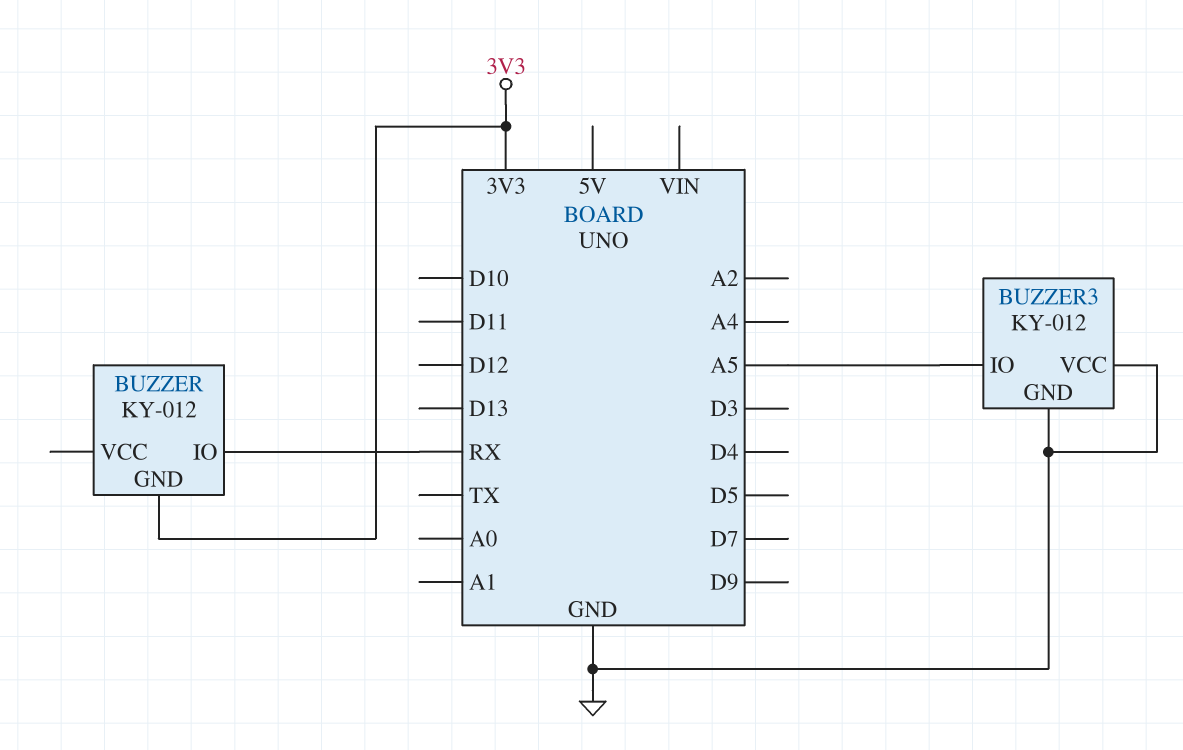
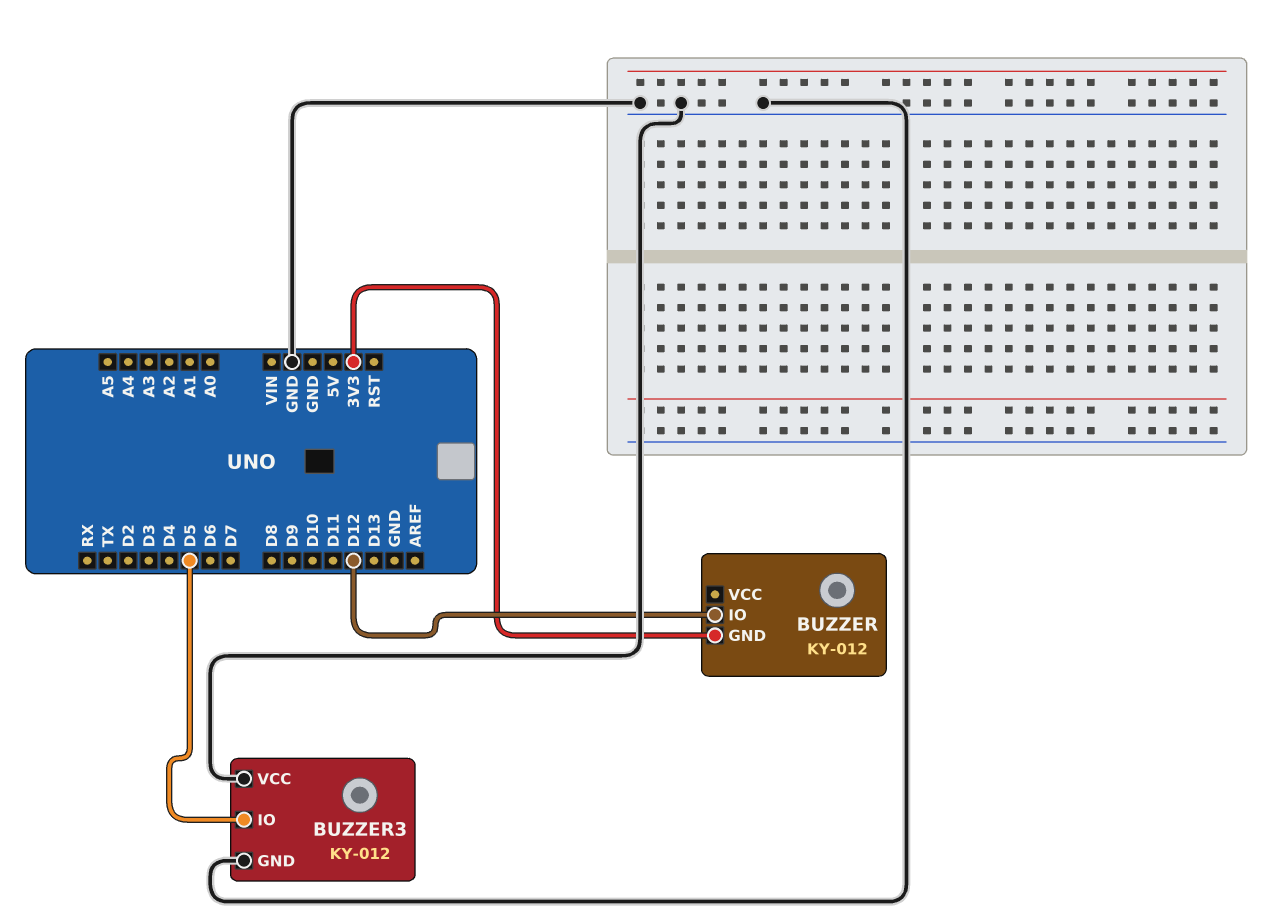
BUZZER pin IO: RX -> D12
BUZZER3 pin IO: A5 -> D5

